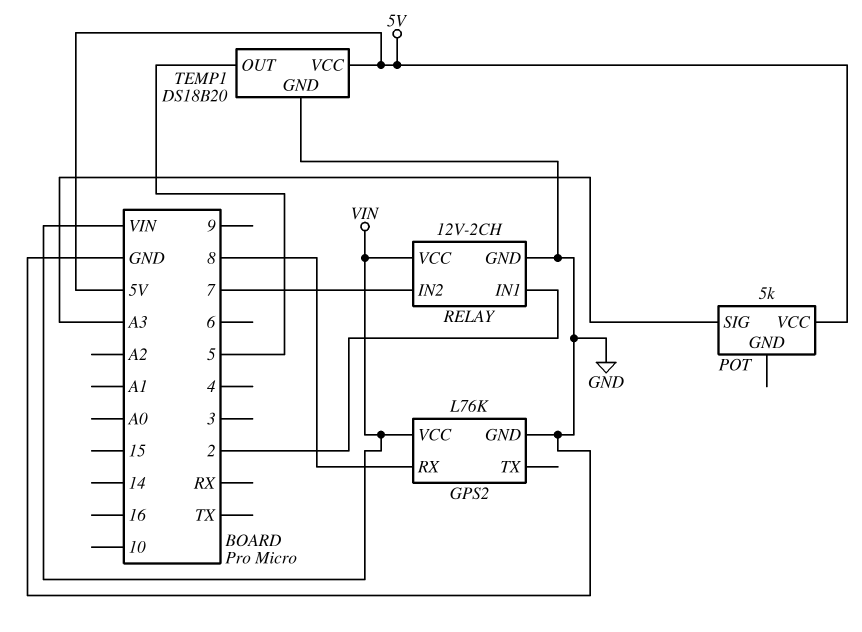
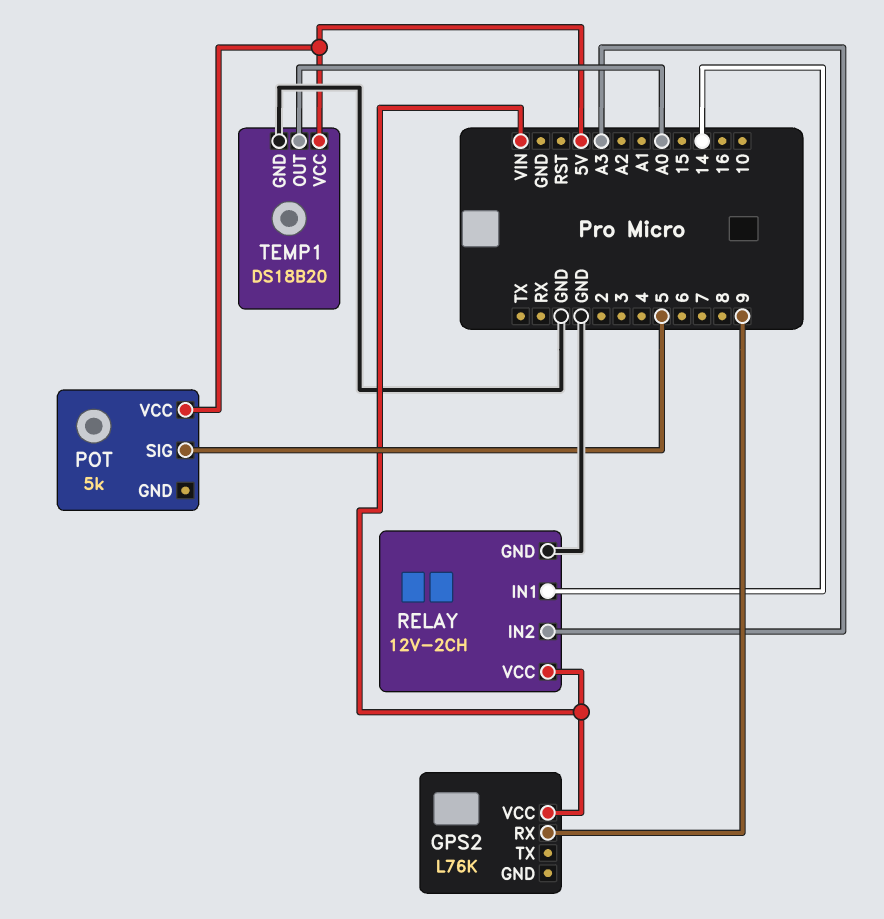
GPS2 pin GND: GND -> none
GPS2 pin RX: 8 -> 9
POT pin SIG: A3 -> 5
RELAY pin IN1: 2 -> 14
RELAY pin IN2: 7 -> A3
TEMP1 pin OUT: 5 -> A0

